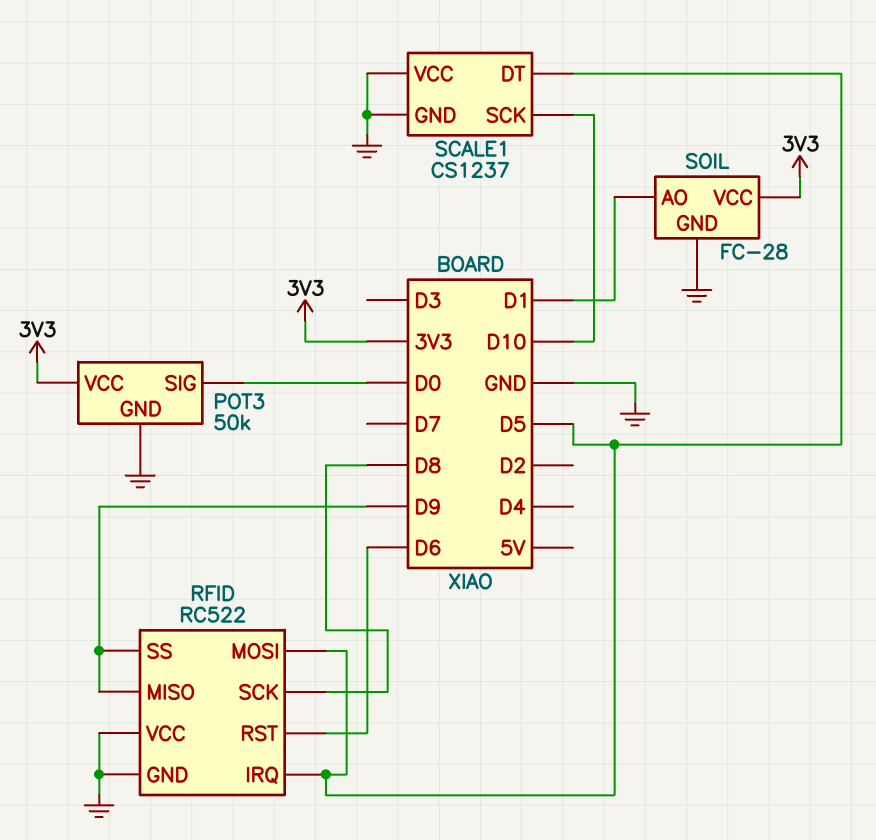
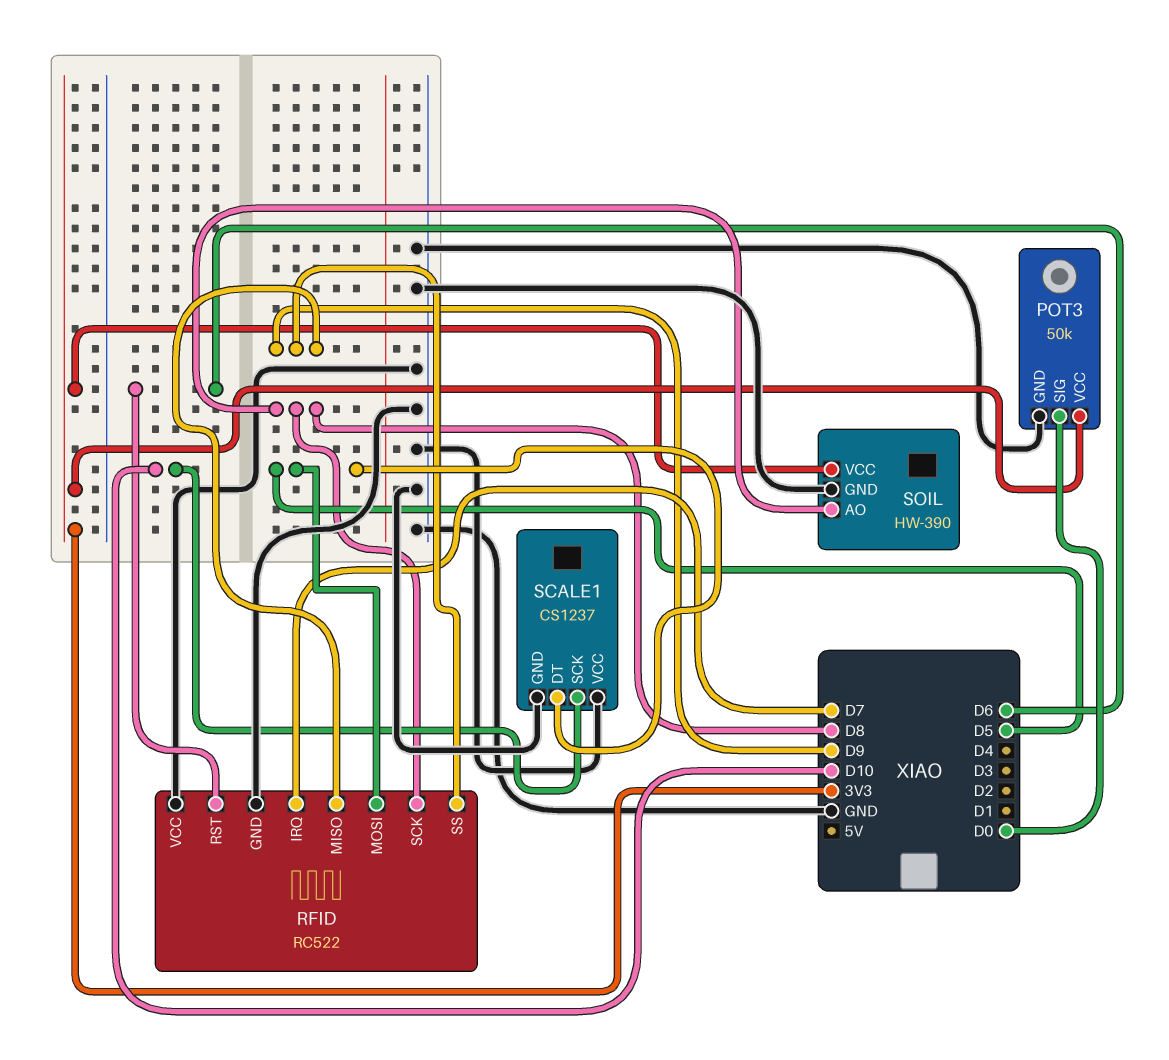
RFID pin IRQ: D5 -> D7
SOIL: FC-28 -> HW-390
SOIL pin AO: D1 -> D8

